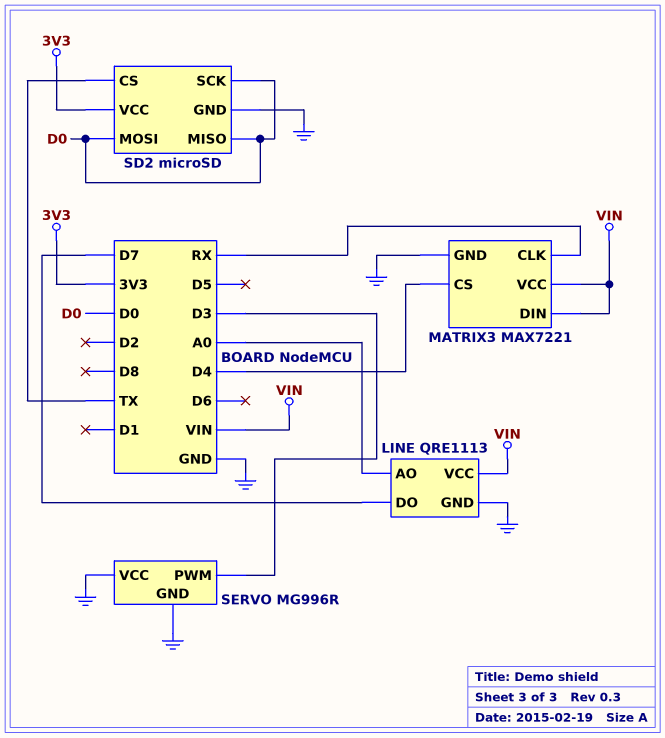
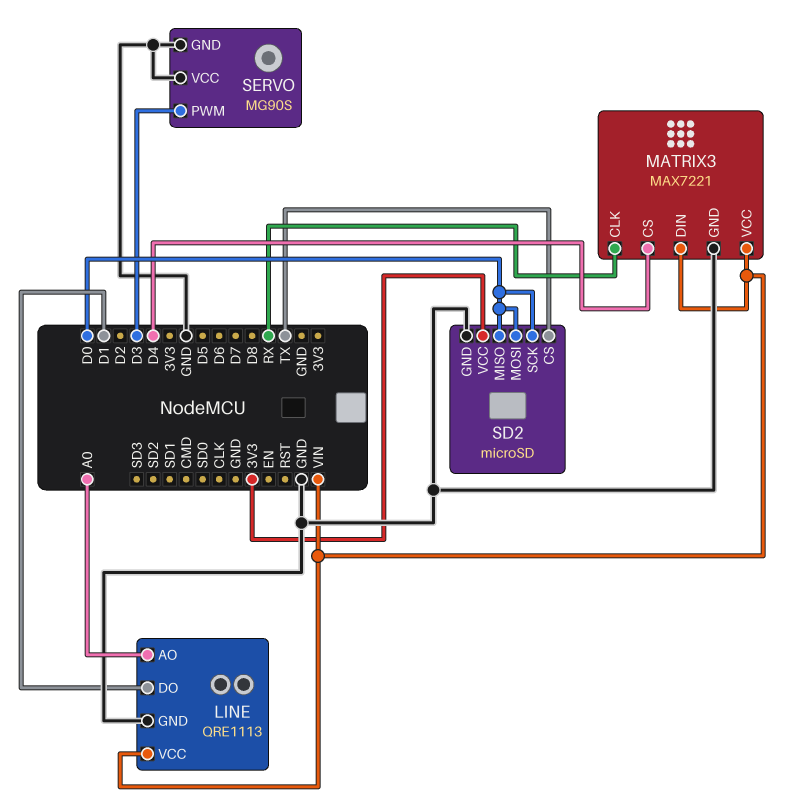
LINE pin DO: D7 -> D1
SERVO: MG996R -> MG90S

